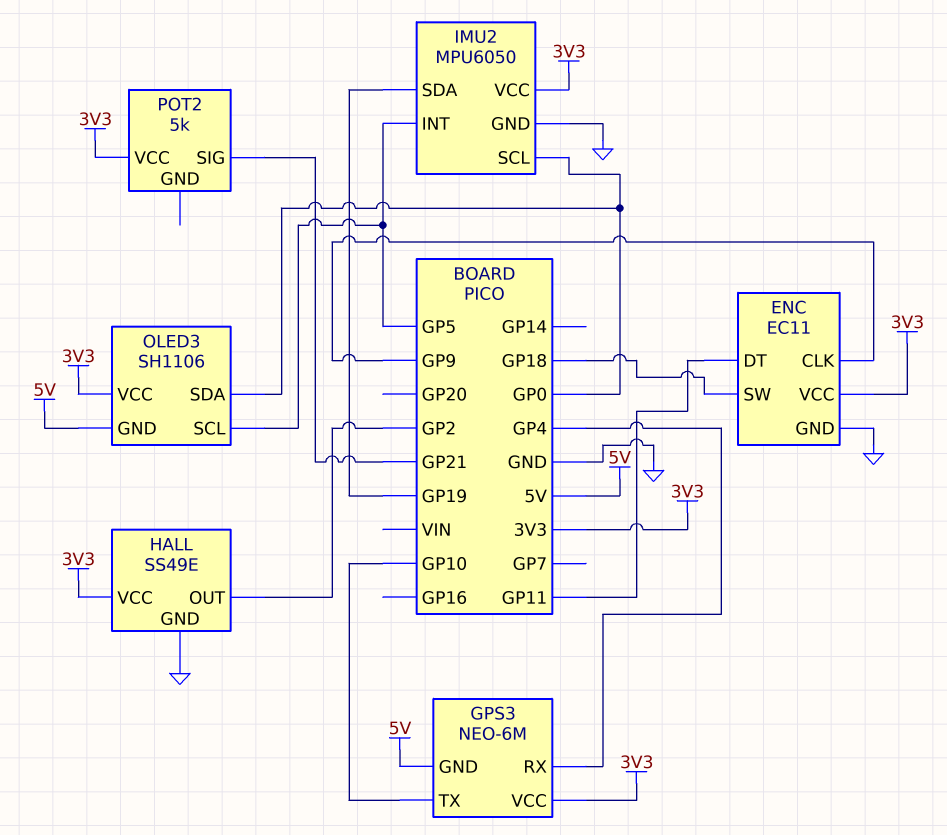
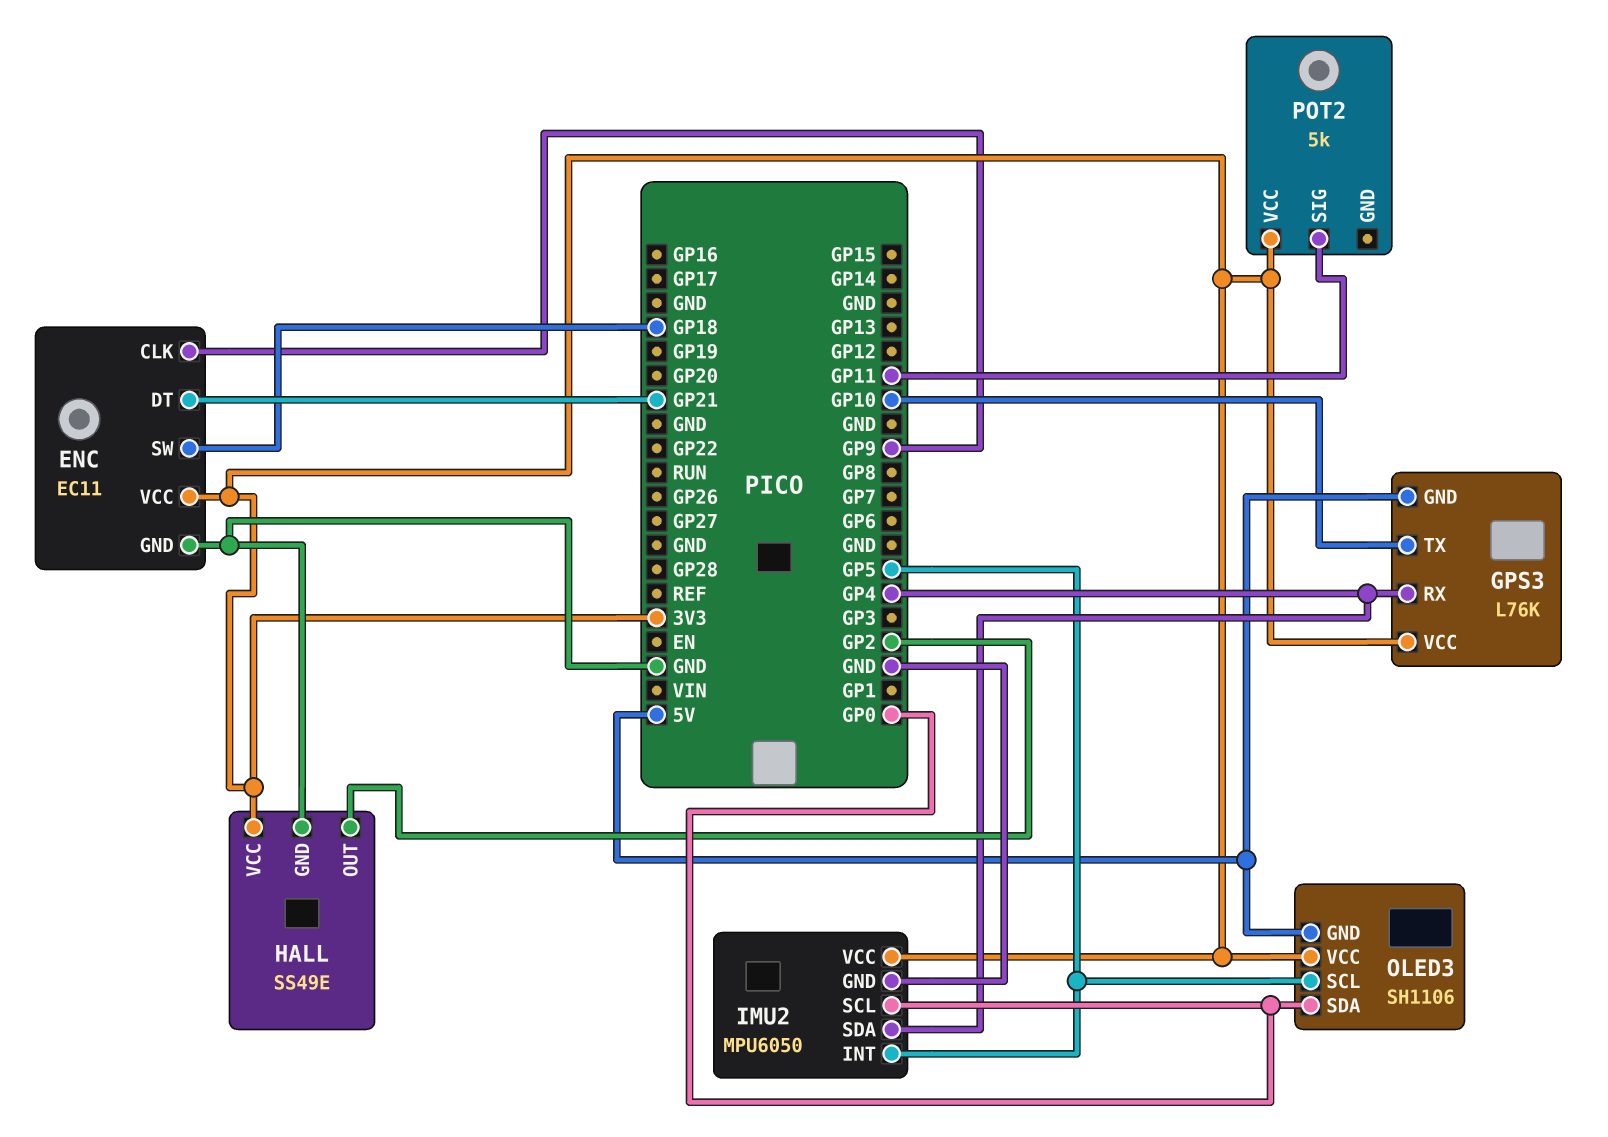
ENC pin DT: GP11 -> GP21
GPS3: NEO-6M -> L76K
IMU2 pin SDA: GP19 -> GP4
POT2 pin SIG: GP21 -> GP11

